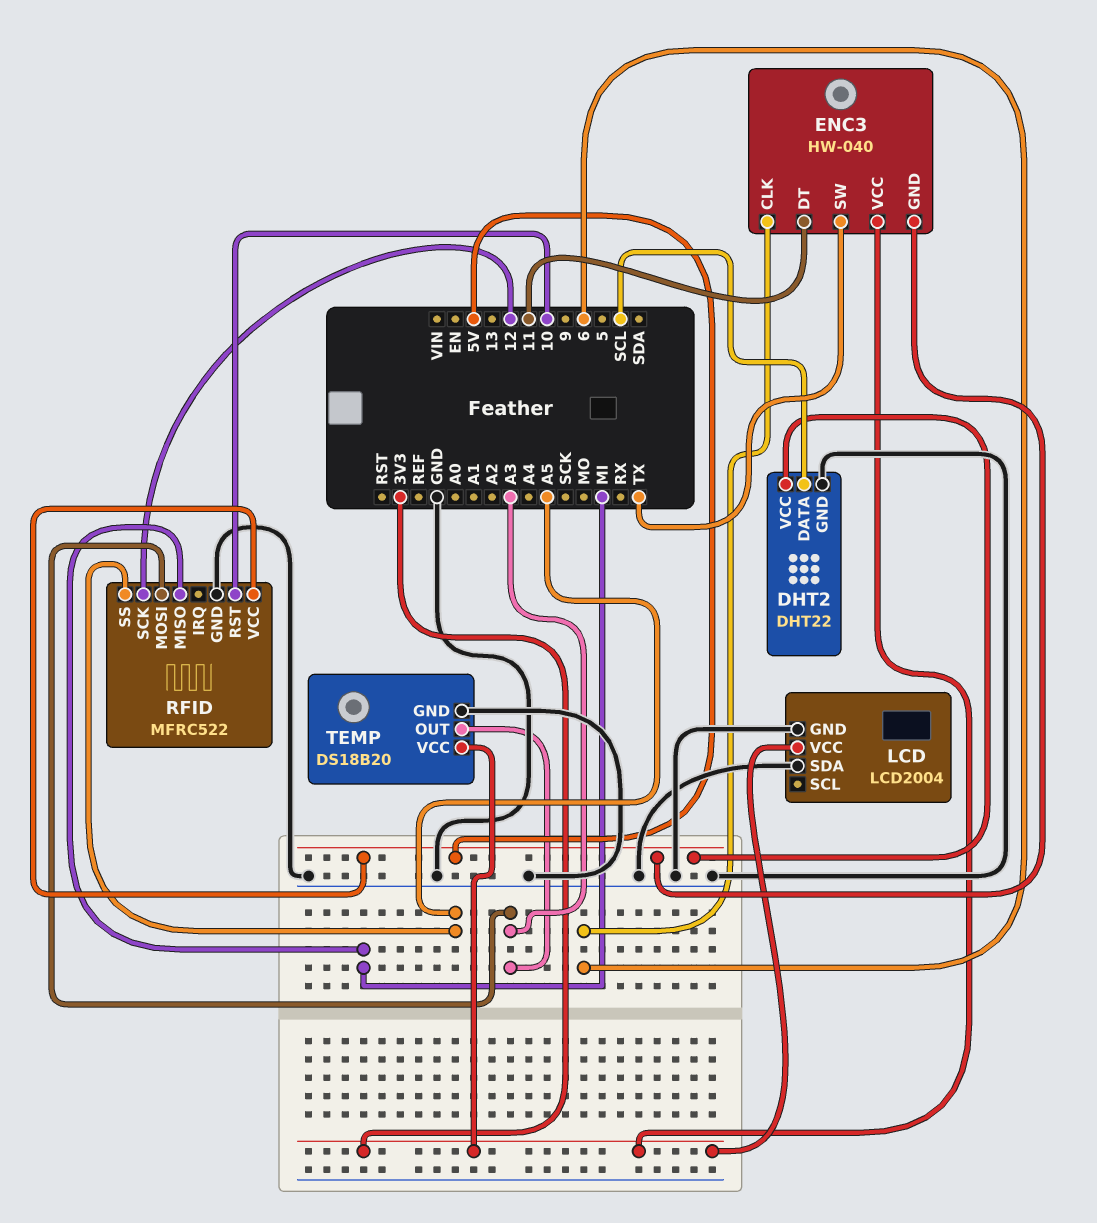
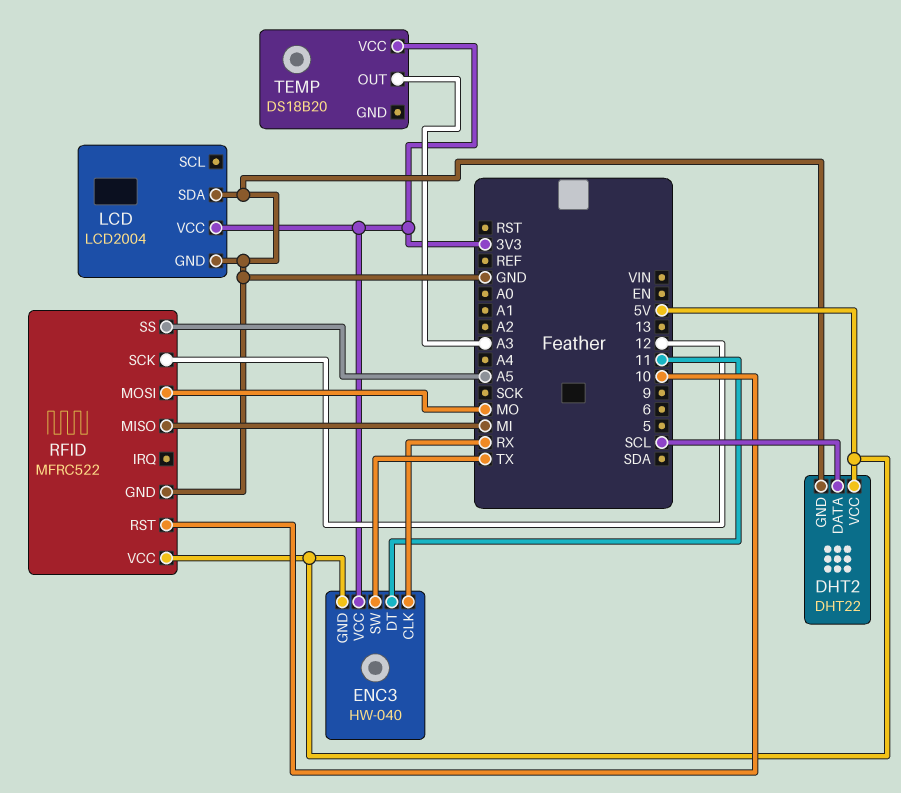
ENC3 pin CLK: 6 -> RX
RFID pin MOSI: A3 -> MO
TEMP pin GND: GND -> none

